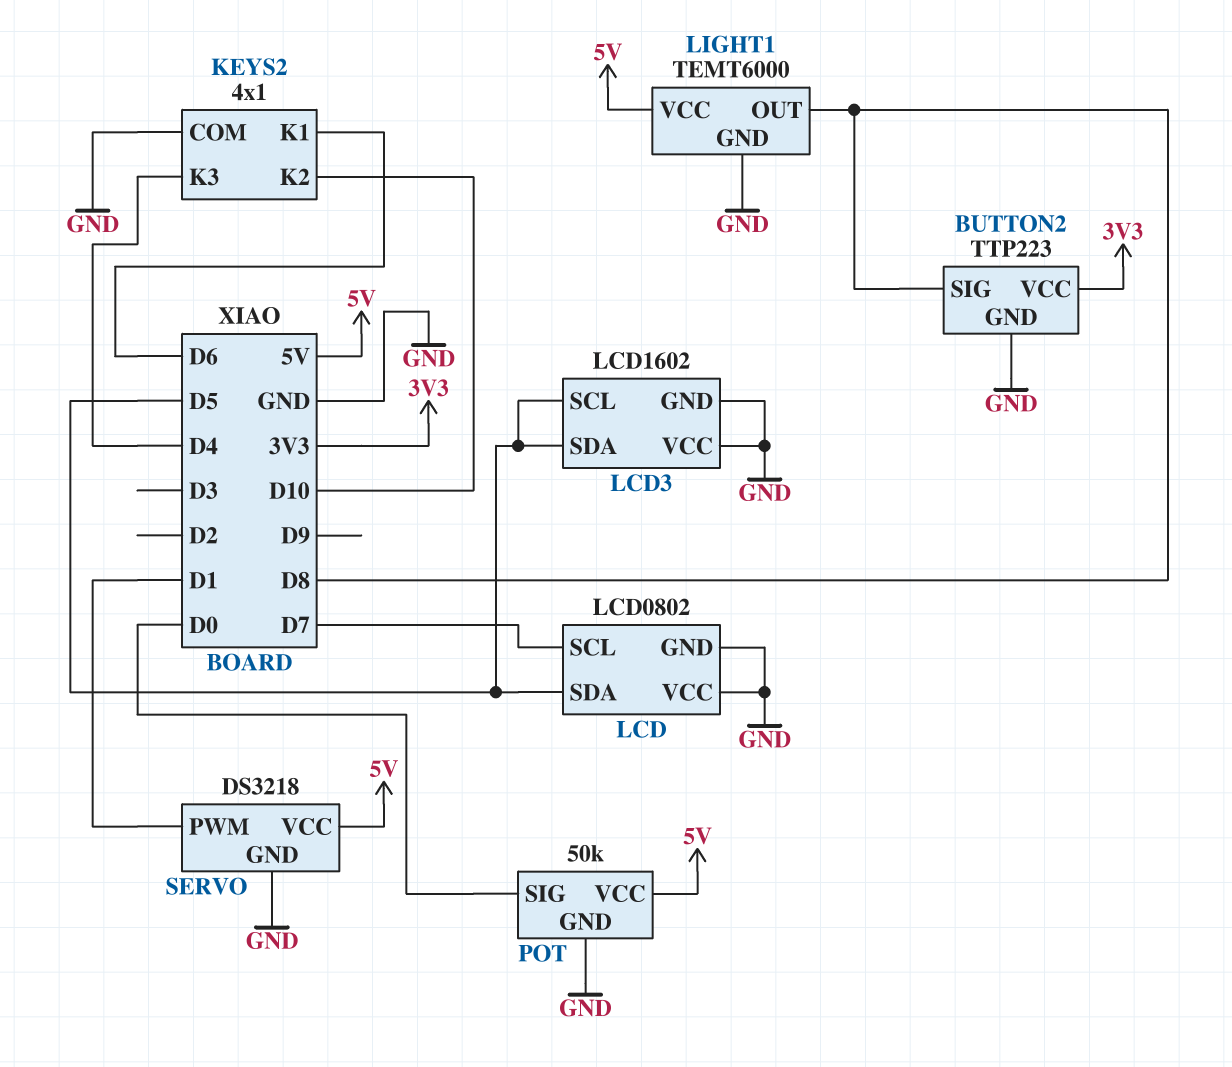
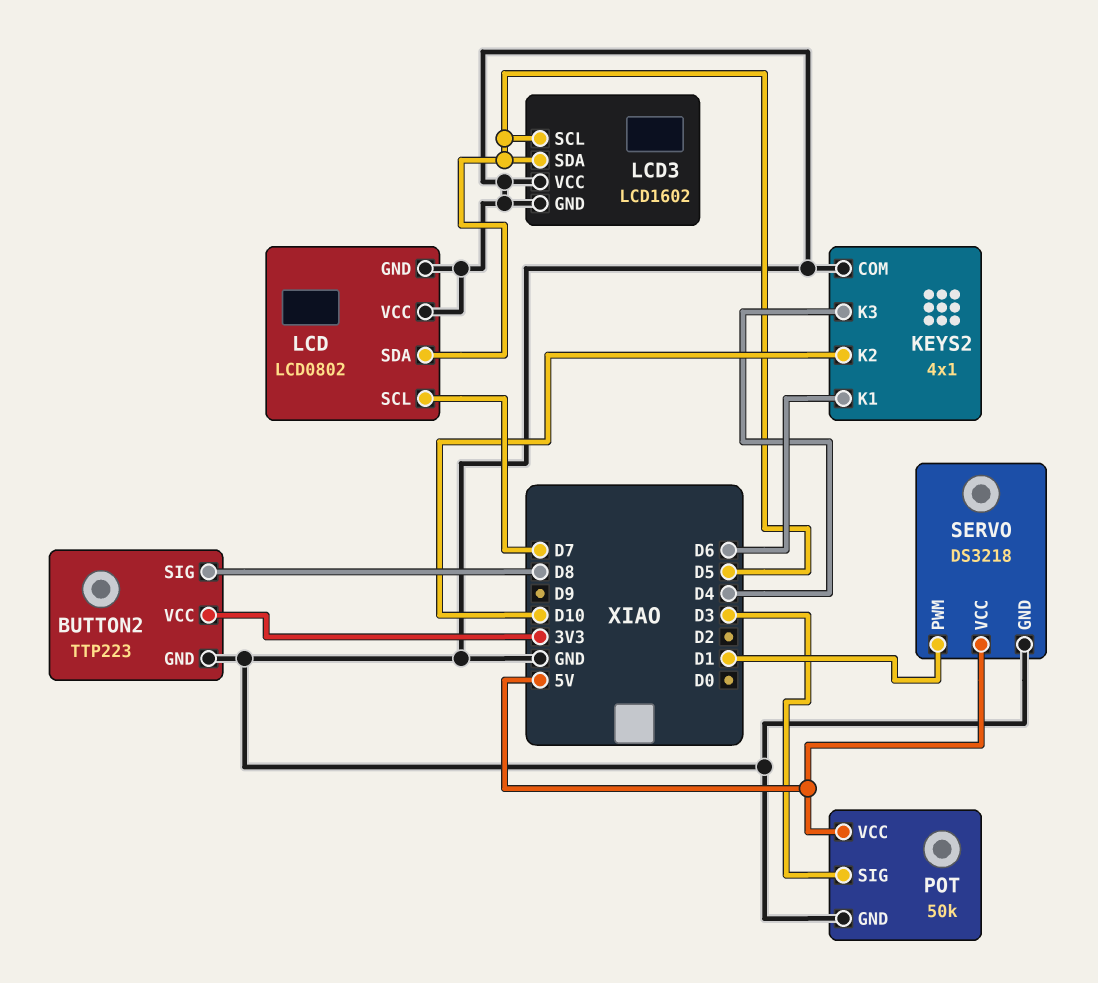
LIGHT1: TEMT6000 -> none
LIGHT1 pin GND: GND -> none
LIGHT1 pin OUT: D8 -> none
LIGHT1 pin VCC: 5V -> none
POT pin SIG: D0 -> D3

